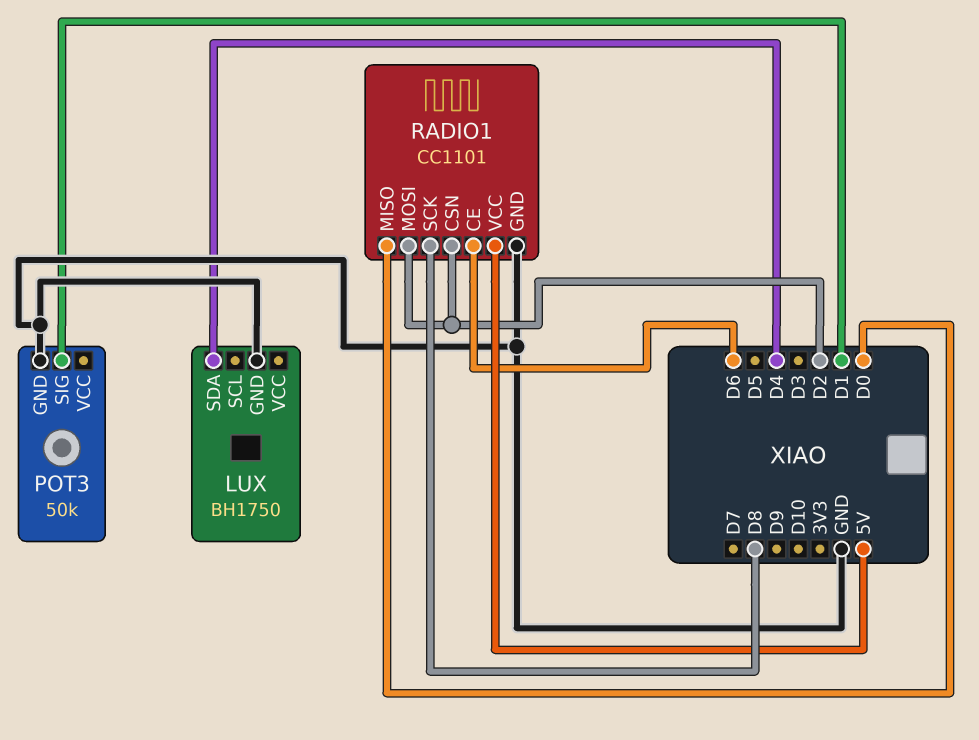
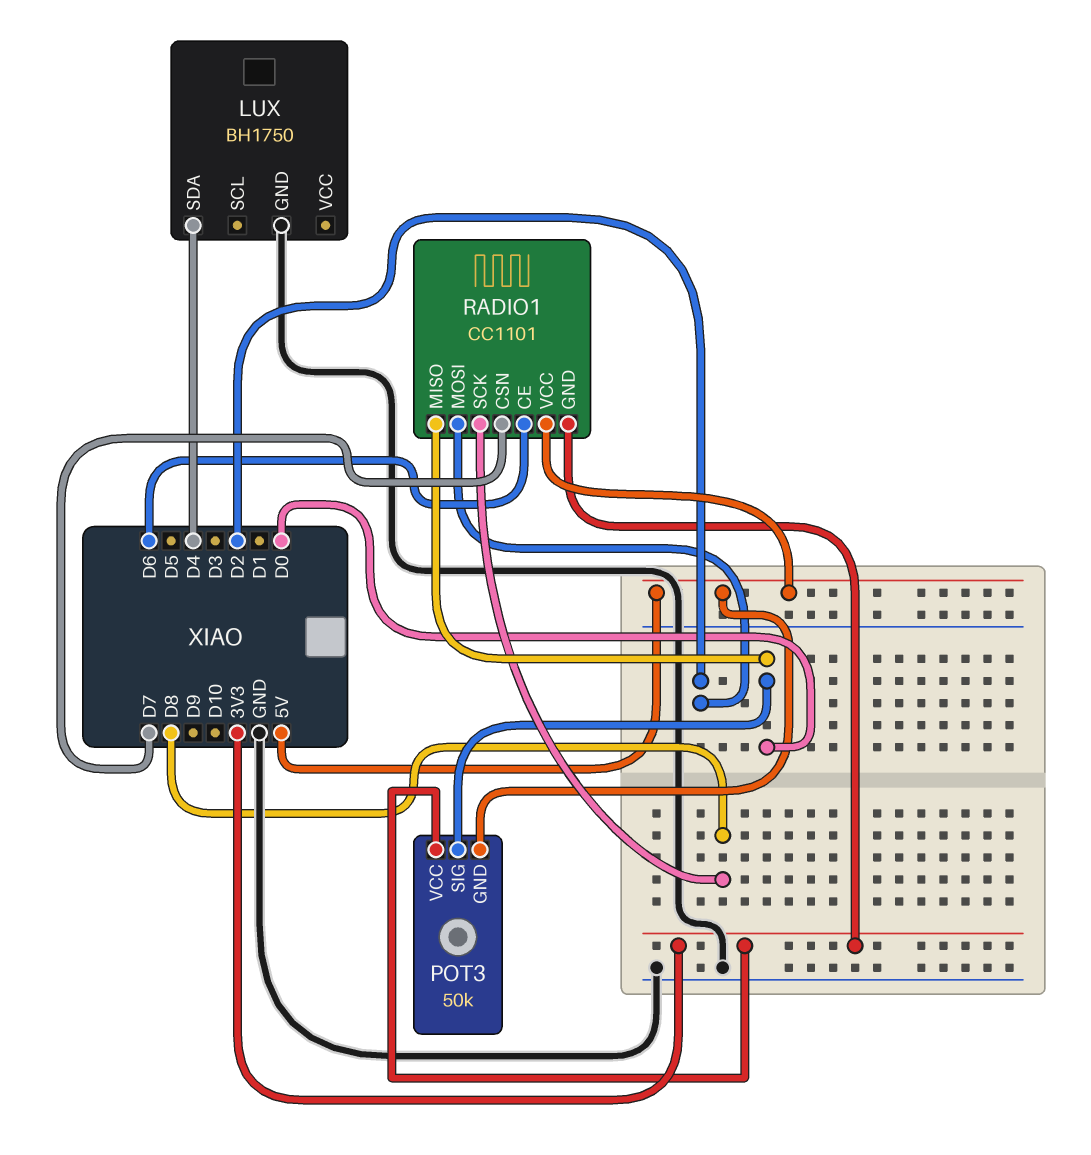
POT3 pin GND: GND -> 5V
POT3 pin SIG: D1 -> D0
POT3 pin VCC: none -> 3V3
RADIO1 pin CSN: D2 -> D7
RADIO1 pin GND: GND -> 3V3

